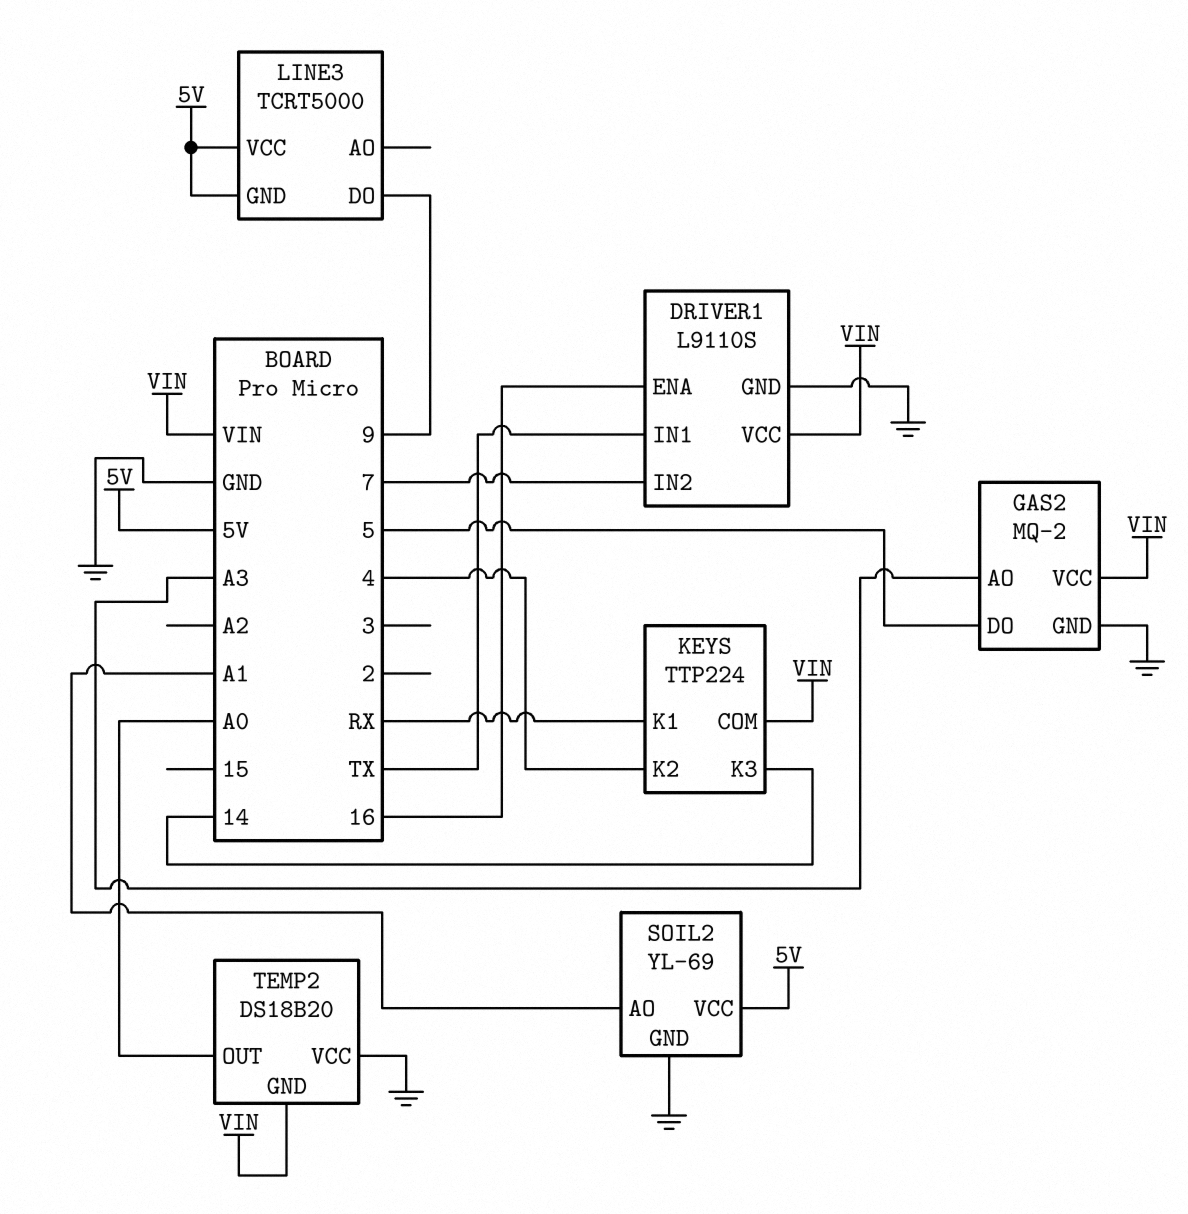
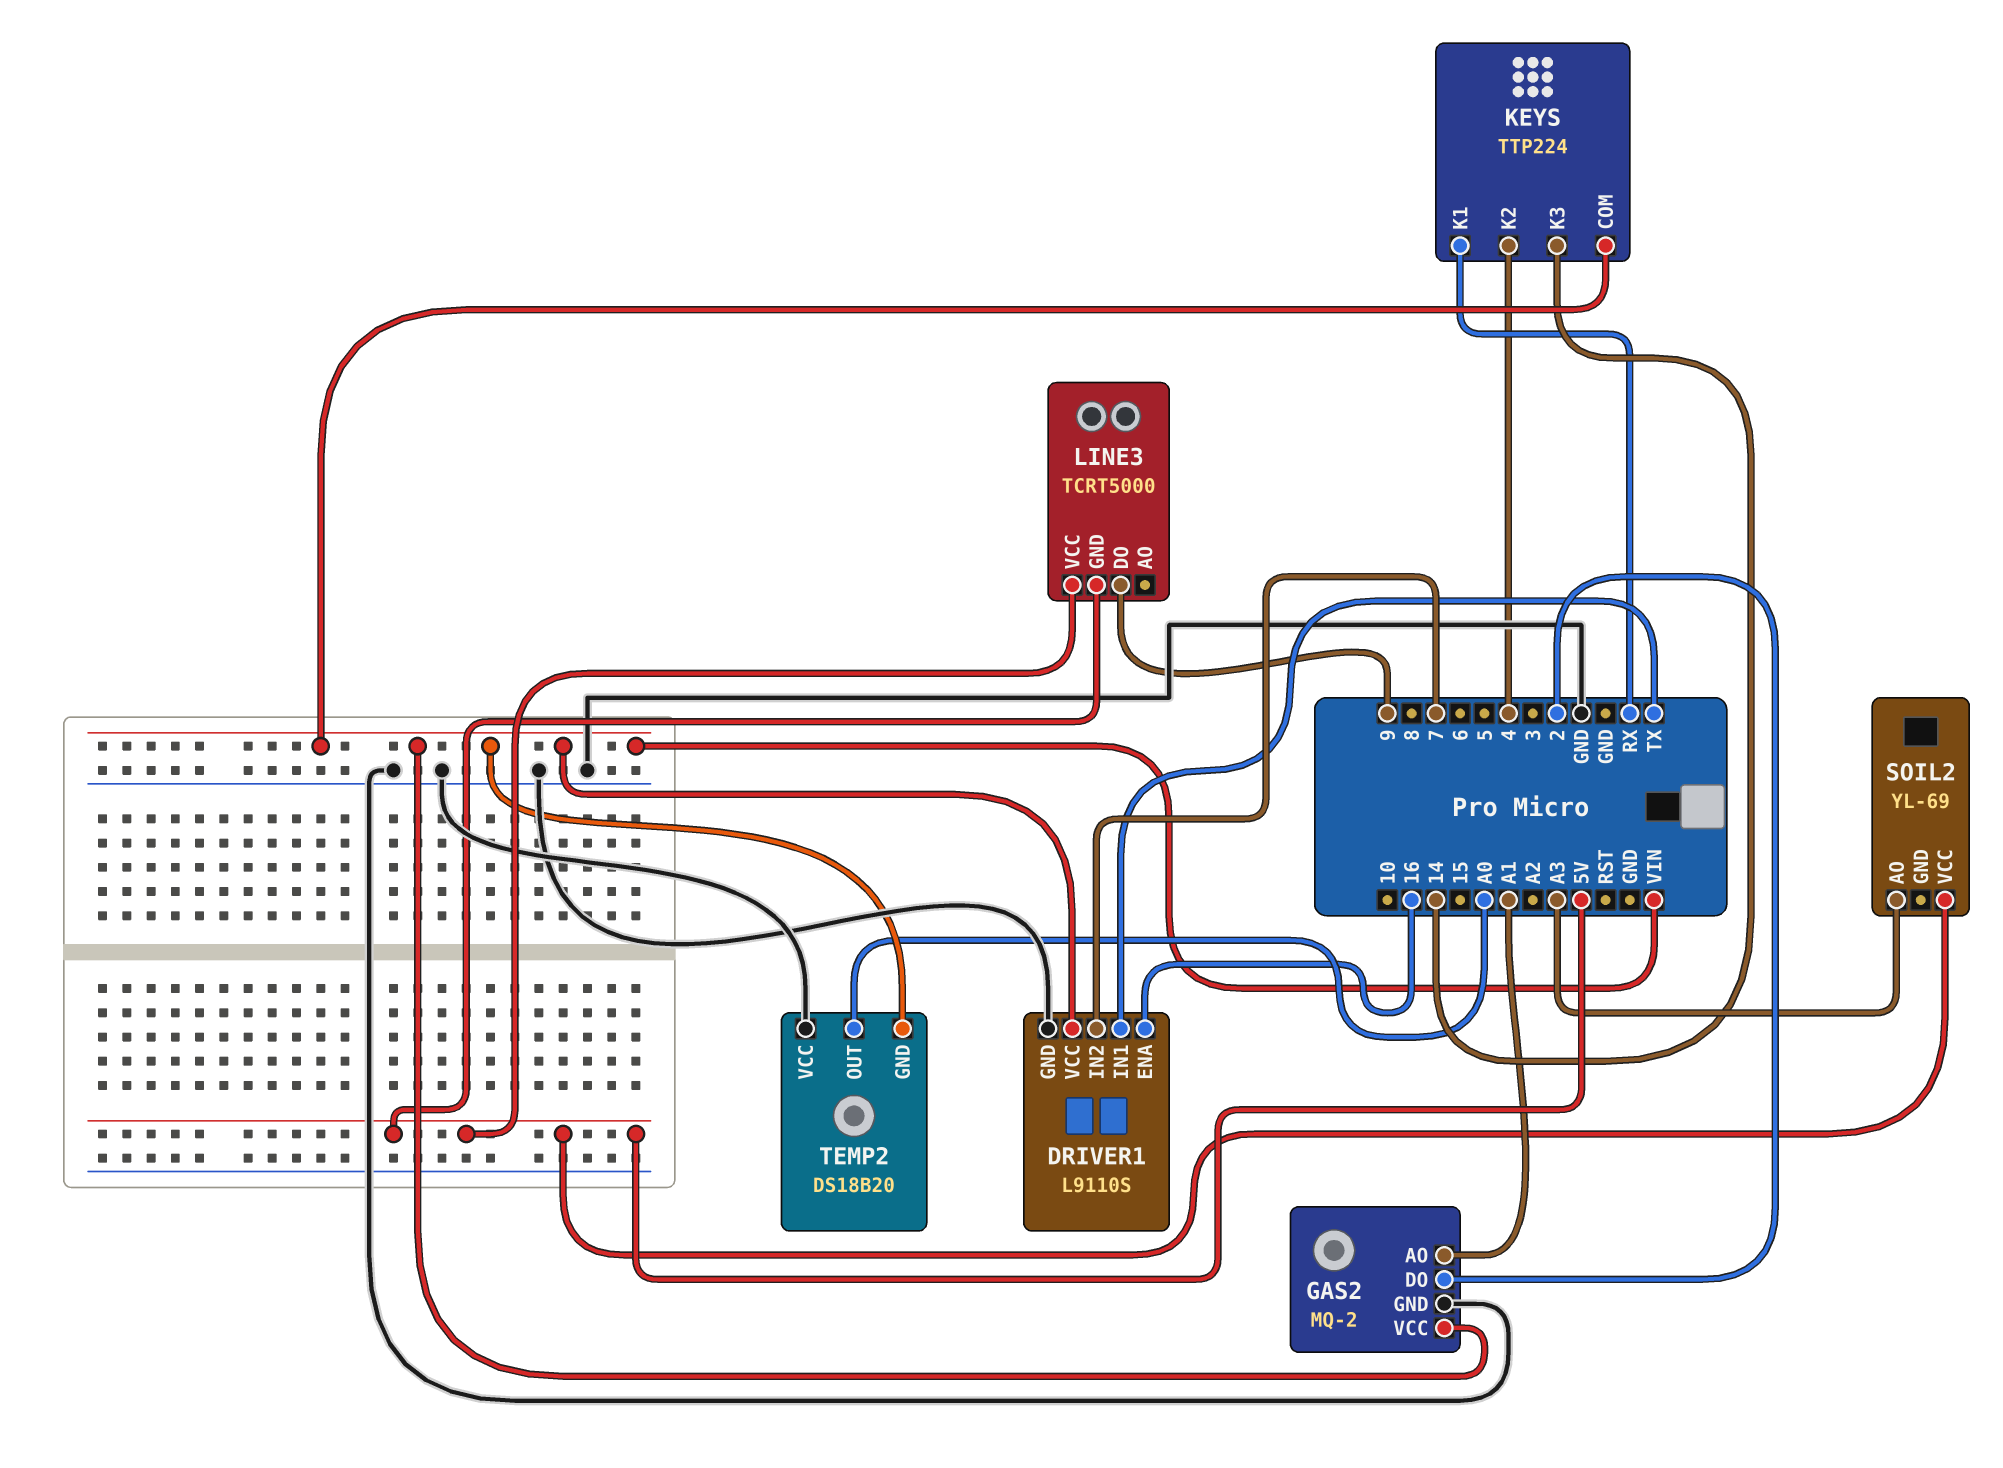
GAS2 pin AO: A3 -> A1
GAS2 pin DO: 5 -> 2
SOIL2 pin AO: A1 -> A3
SOIL2 pin GND: GND -> none

